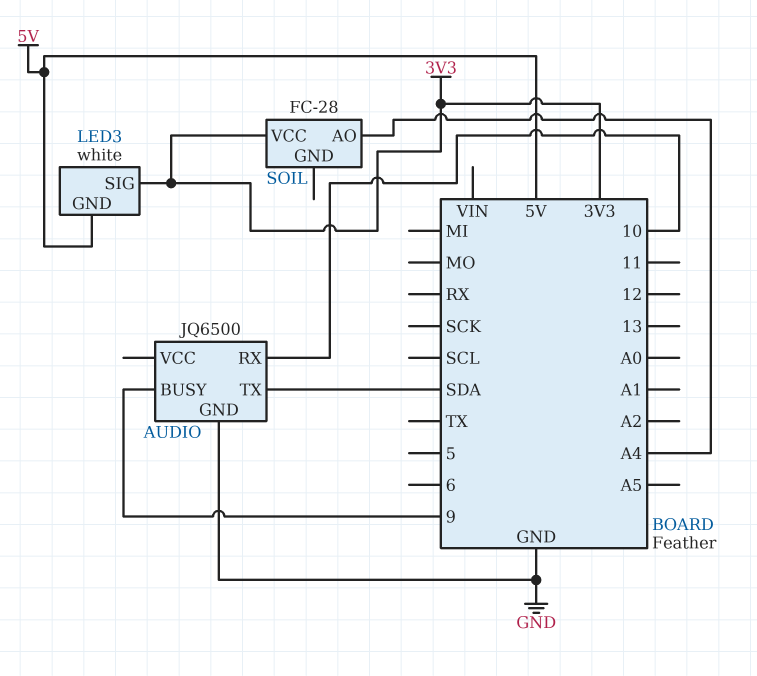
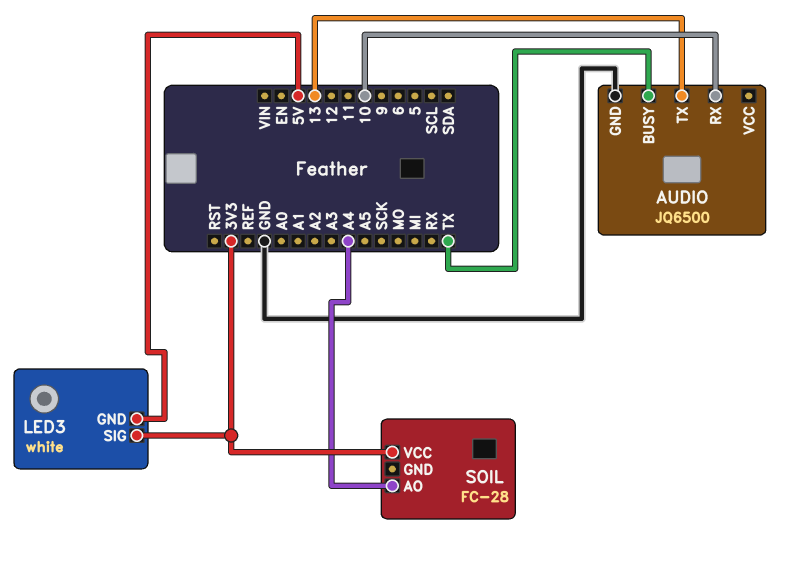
AUDIO pin BUSY: 9 -> TX
AUDIO pin TX: SDA -> 13

